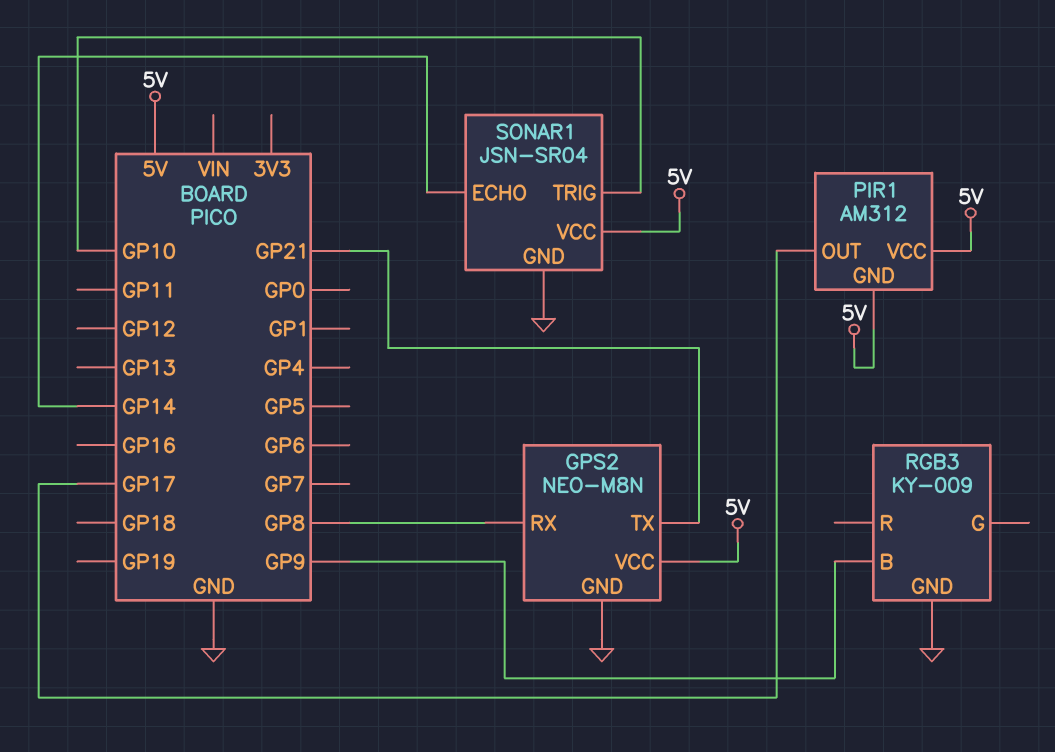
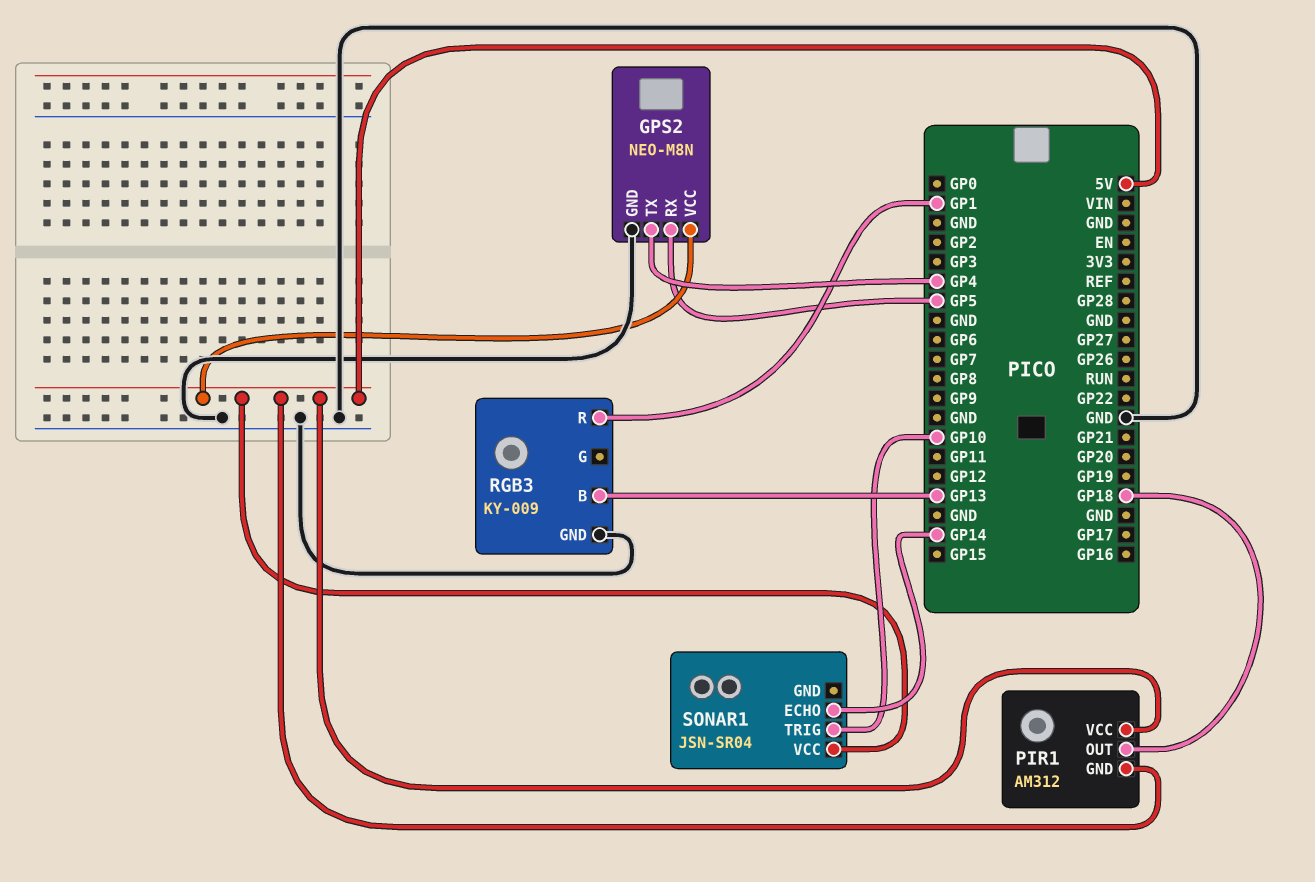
GPS2 pin RX: GP8 -> GP5
GPS2 pin TX: GP21 -> GP4
PIR1 pin OUT: GP17 -> GP18
RGB3 pin B: GP9 -> GP13
RGB3 pin R: none -> GP1
SONAR1 pin GND: GND -> none

